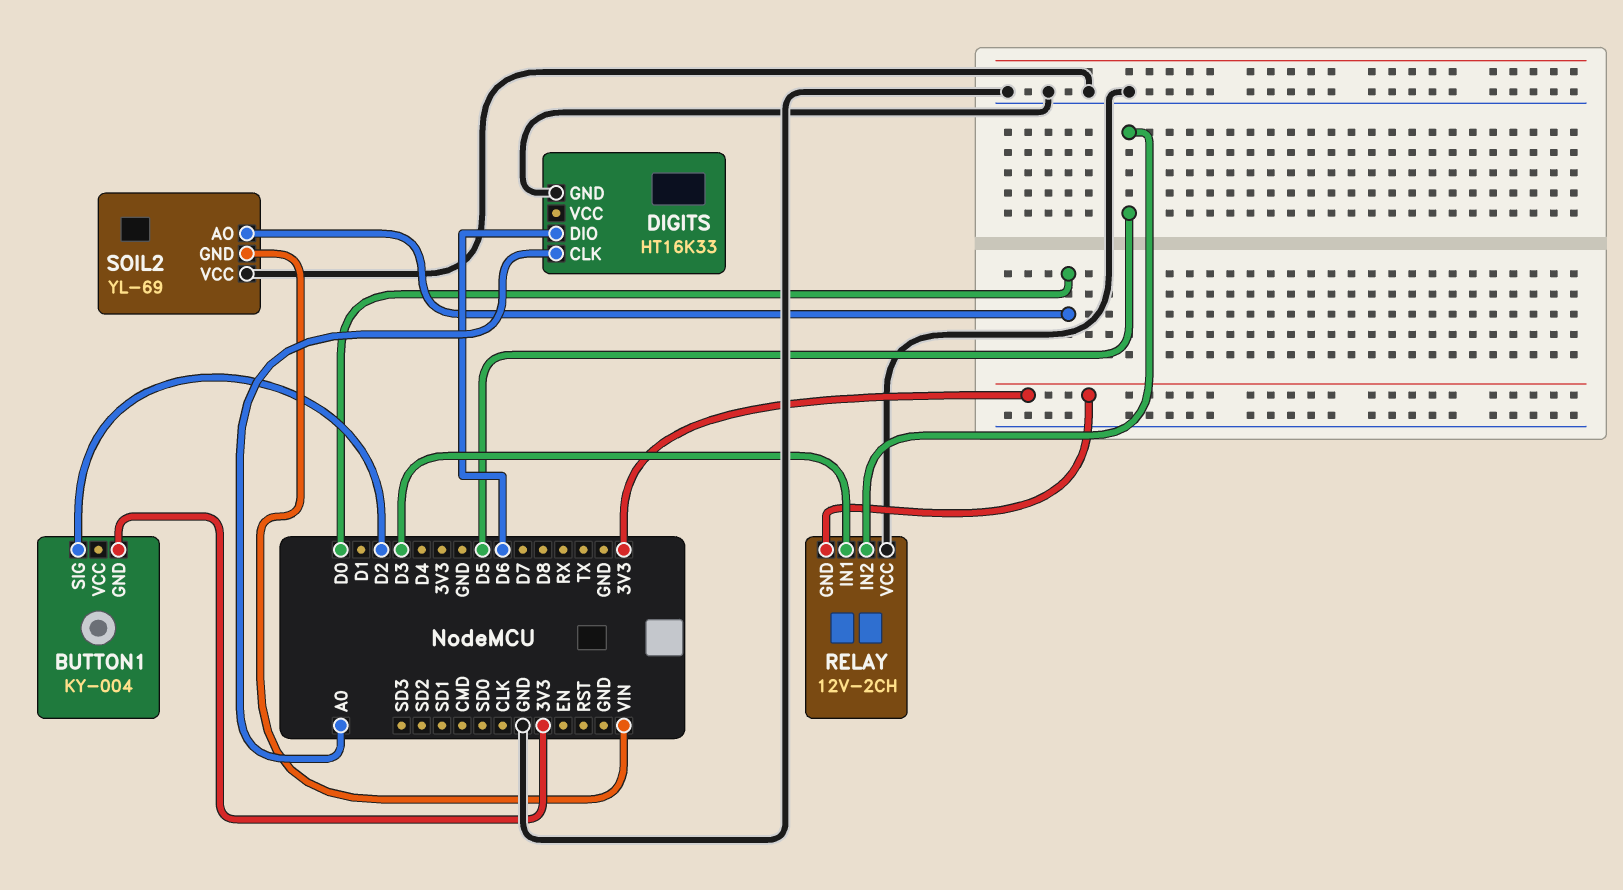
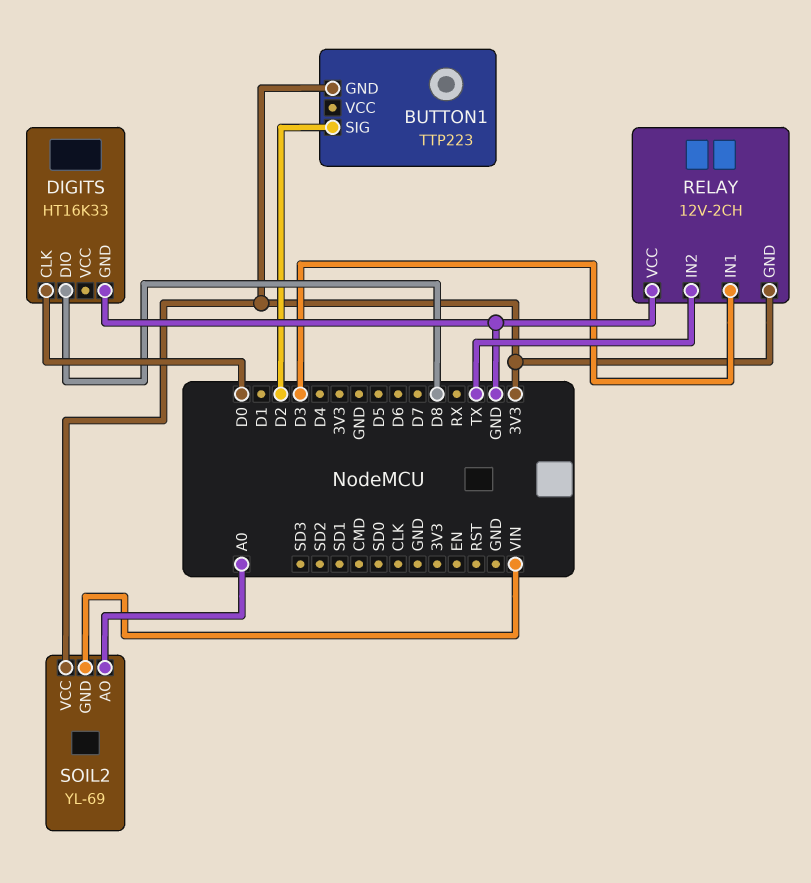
BUTTON1: KY-004 -> TTP223
DIGITS pin CLK: A0 -> D0
DIGITS pin DIO: D6 -> D8
RELAY pin IN2: D5 -> TX
SOIL2 pin AO: D0 -> A0
SOIL2 pin VCC: GND -> 3V3

